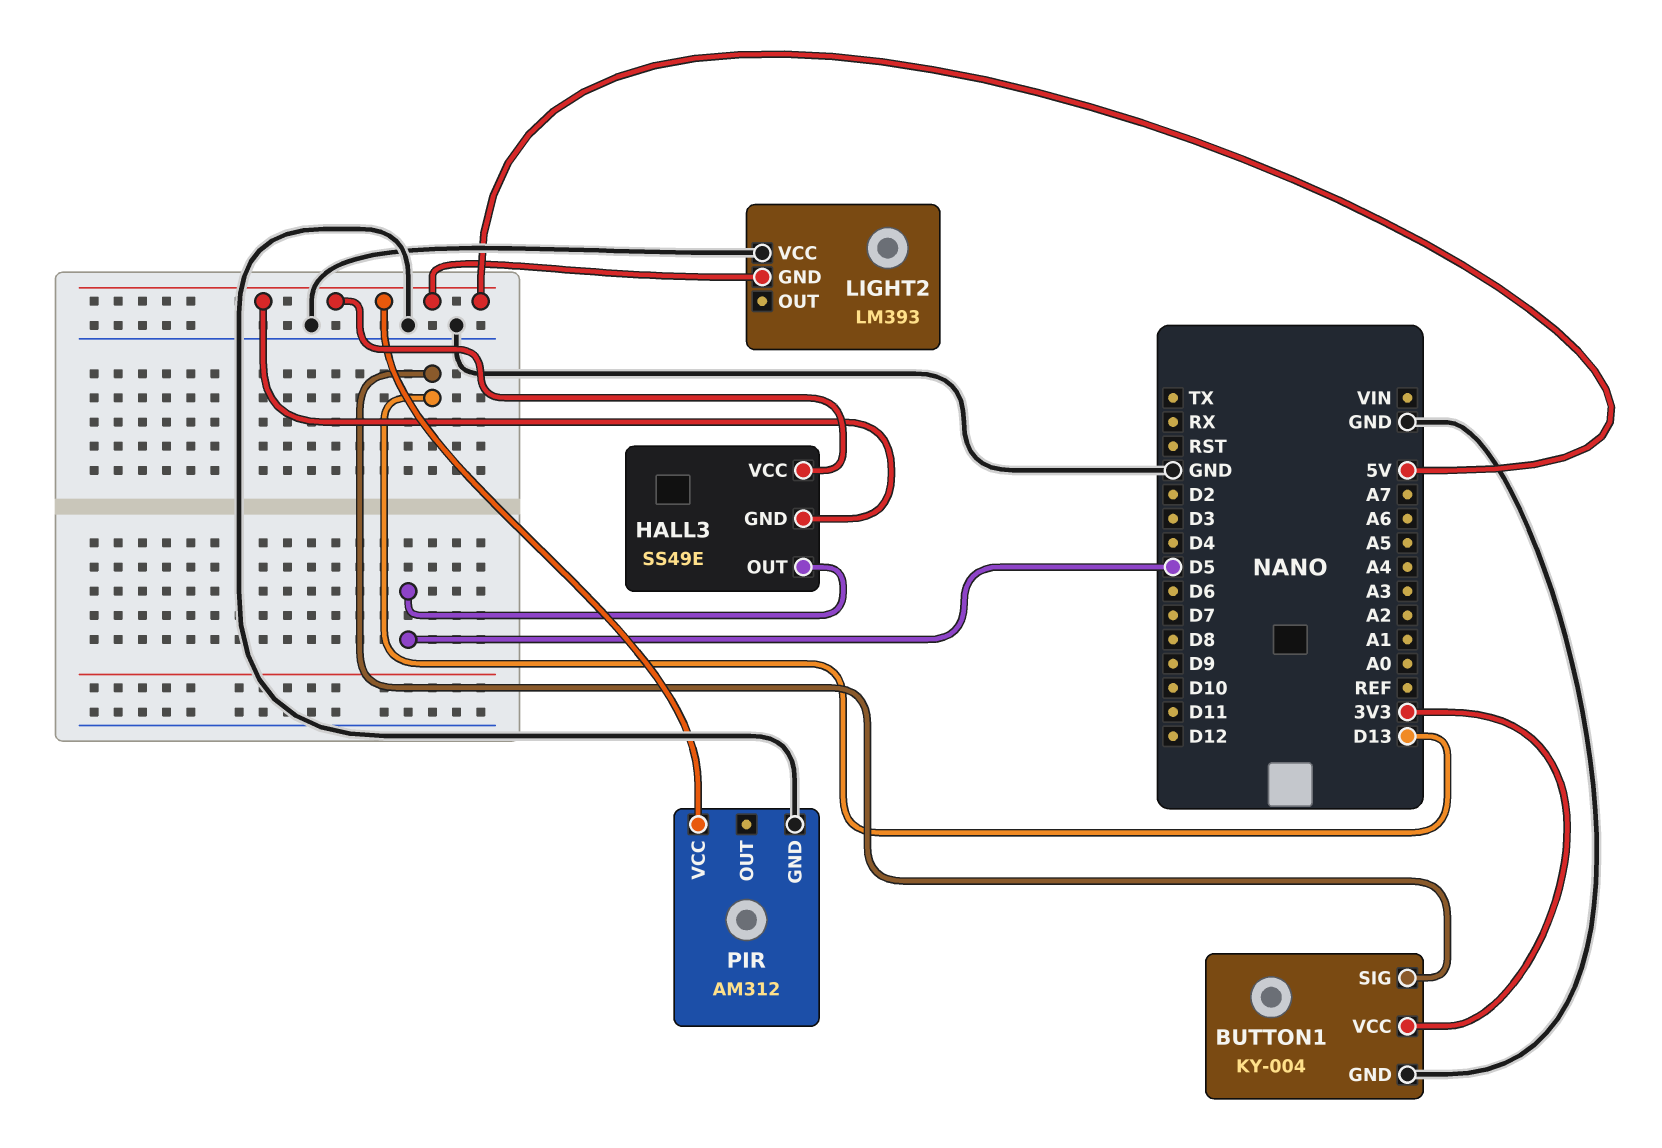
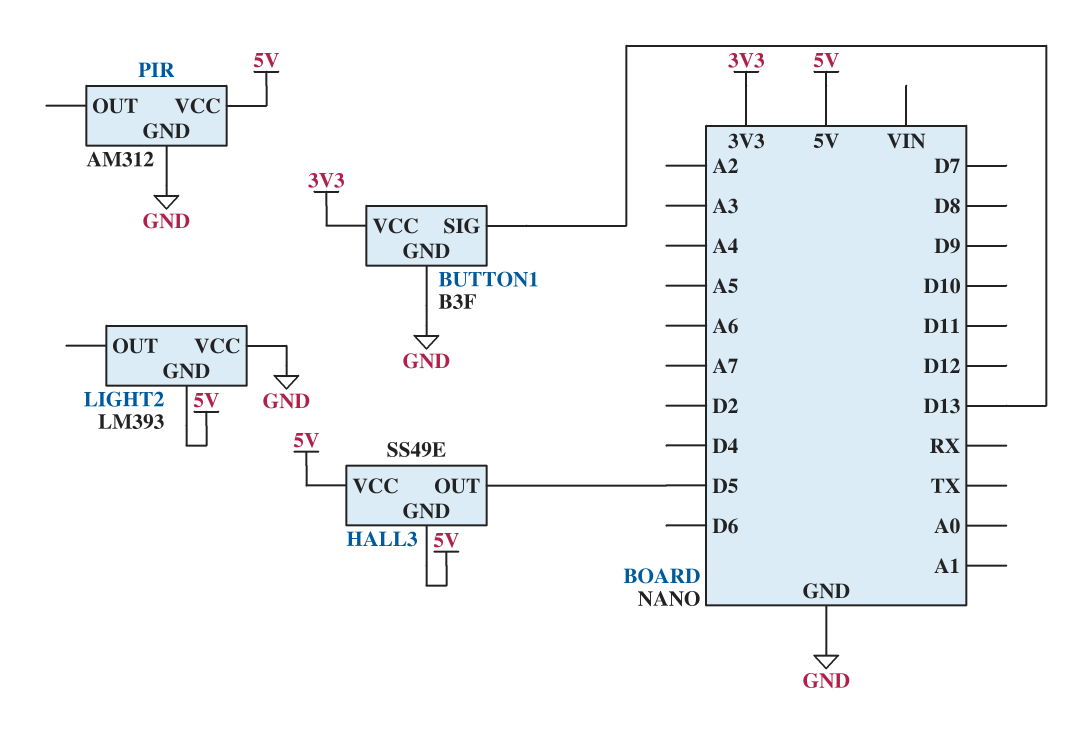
BUTTON1: KY-004 -> B3F

